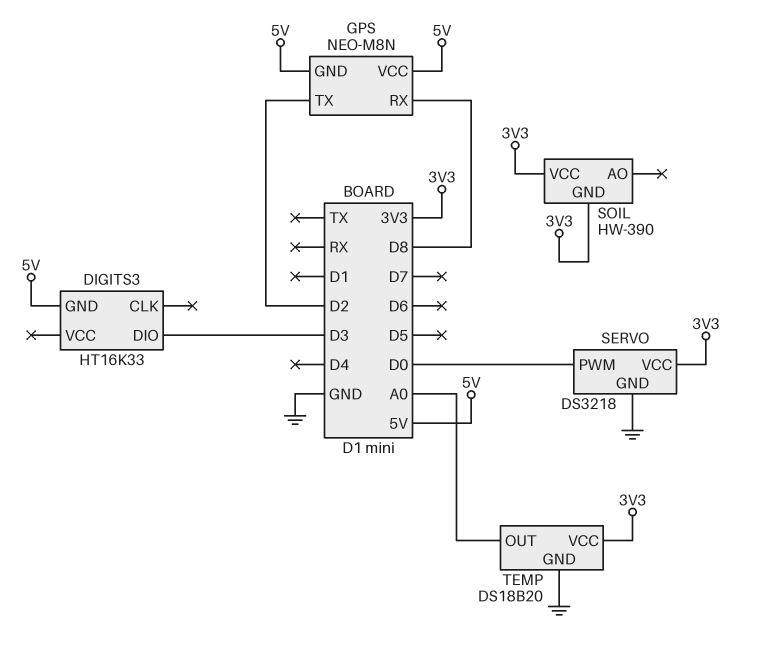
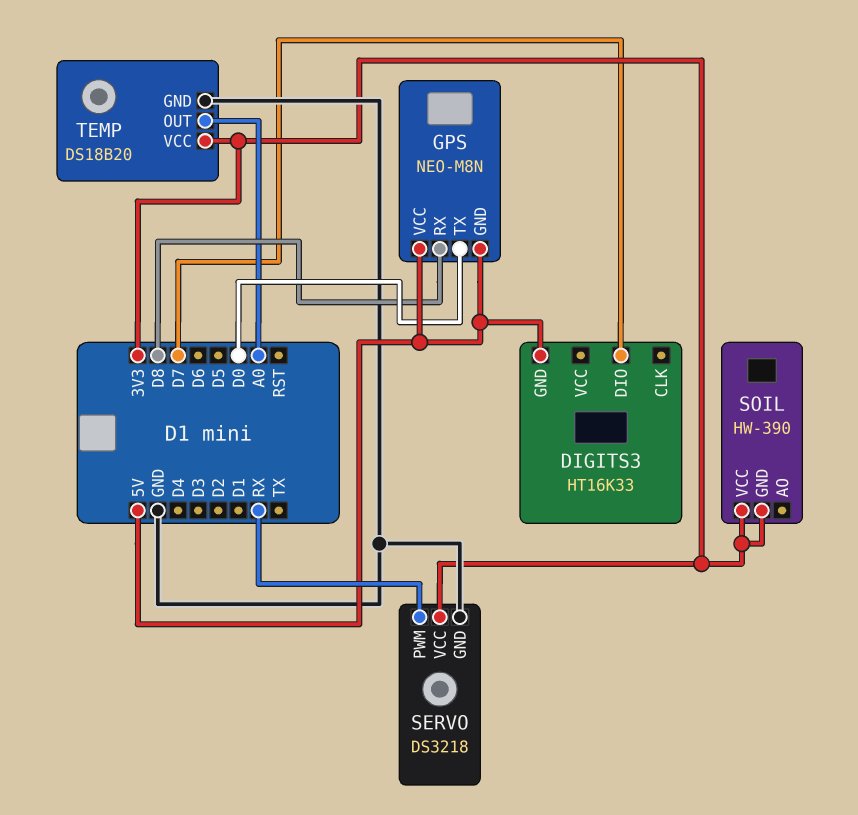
DIGITS3 pin DIO: D3 -> D7
GPS pin TX: D2 -> D0
SERVO pin PWM: D0 -> RX

